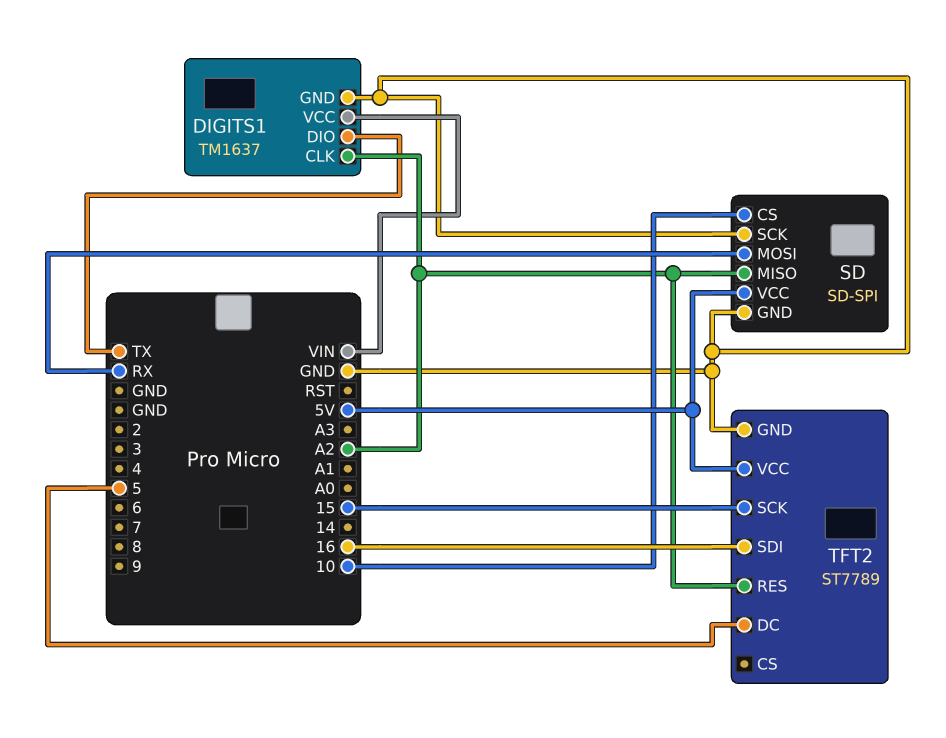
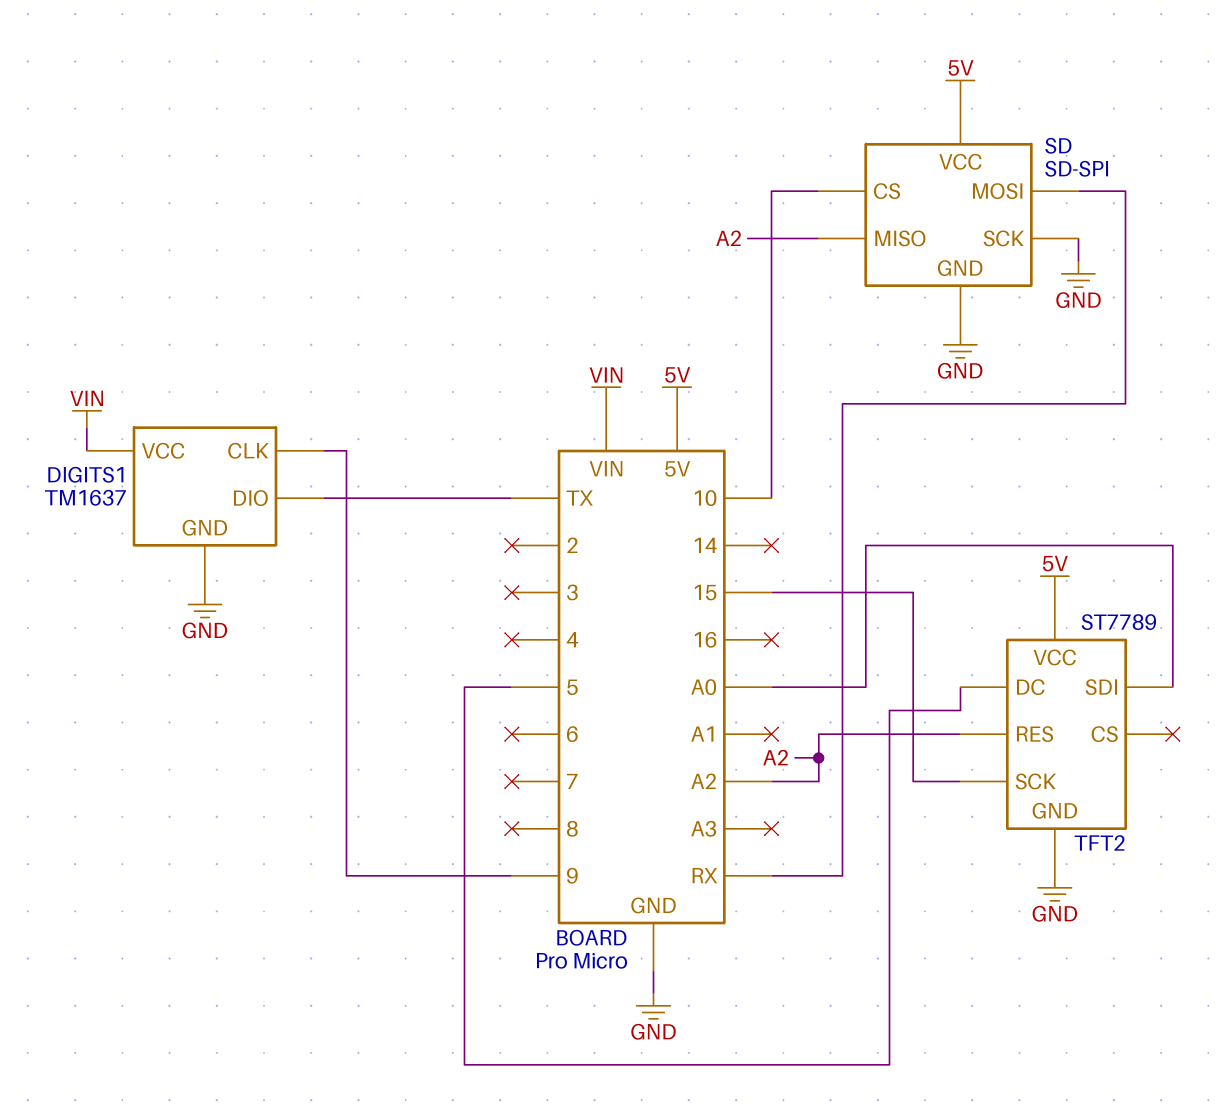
DIGITS1 pin CLK: A2 -> 9
TFT2 pin SDI: 16 -> A0

